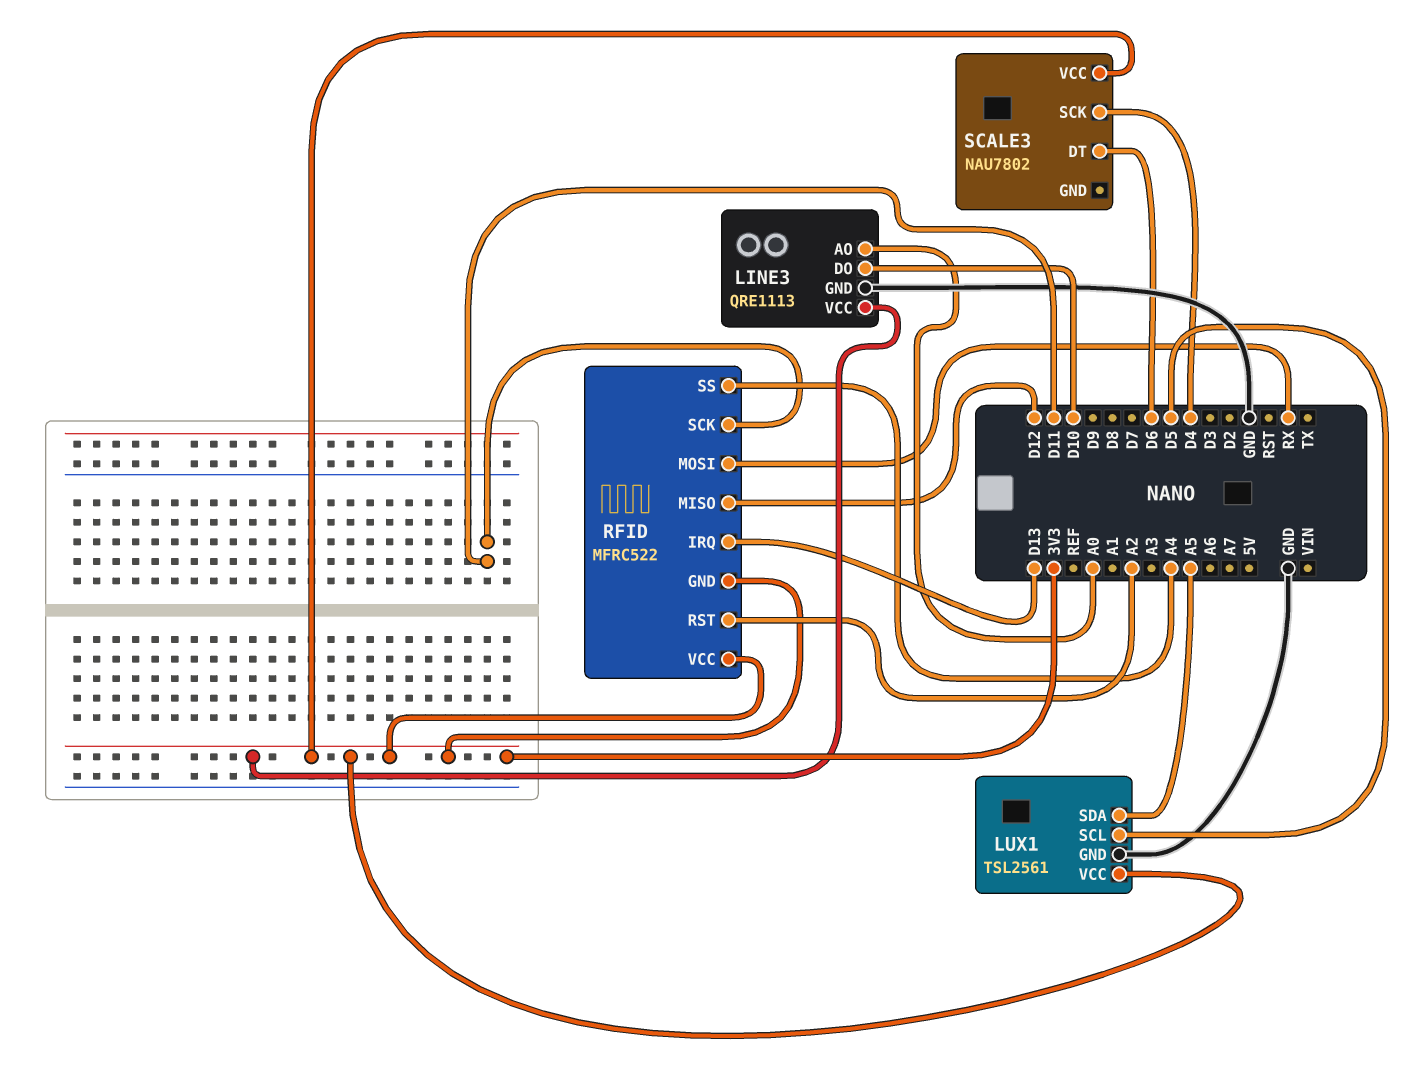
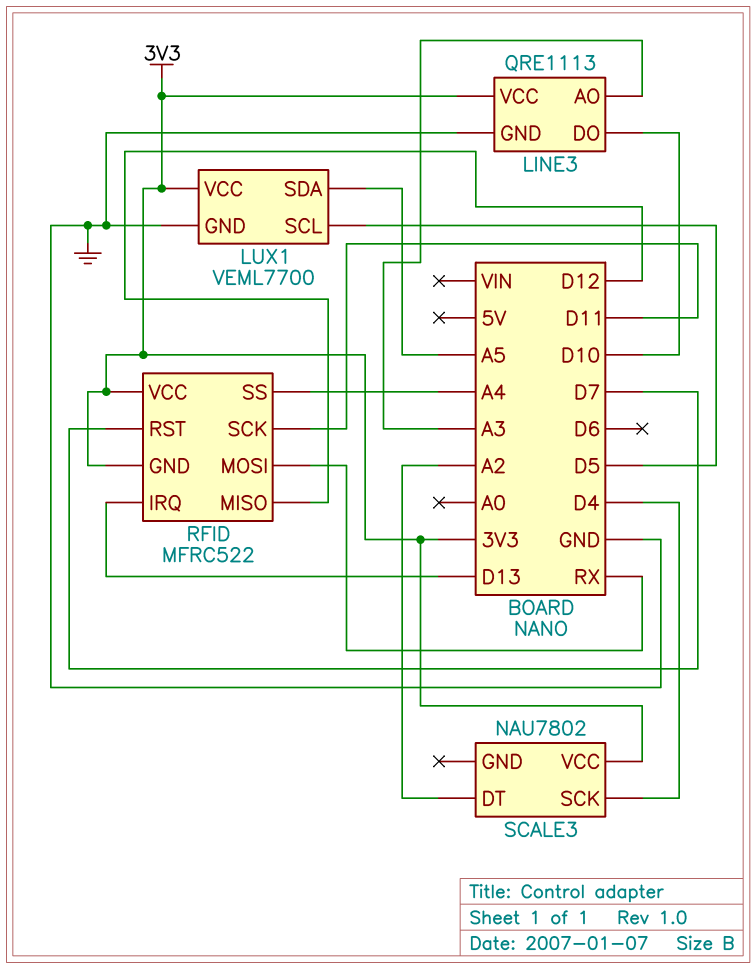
LINE3 pin AO: A0 -> A3
LUX1: TSL2561 -> VEML7700
RFID pin RST: A2 -> D7
SCALE3 pin DT: D6 -> A2

